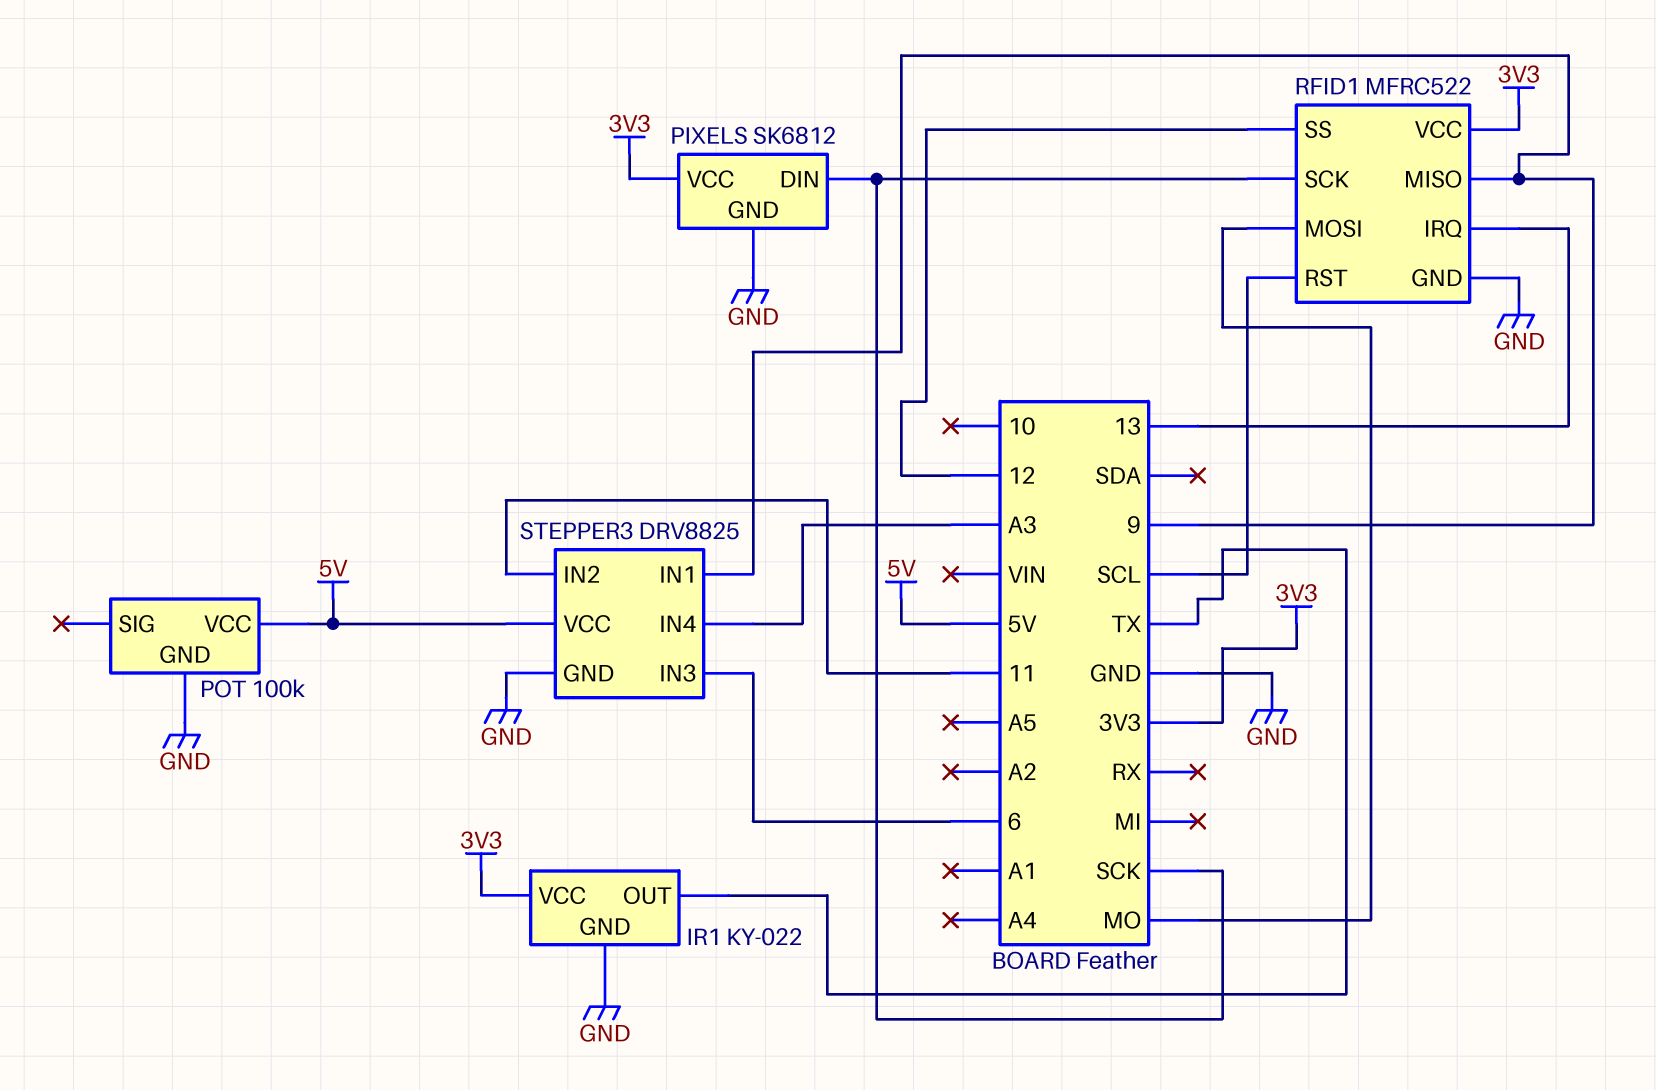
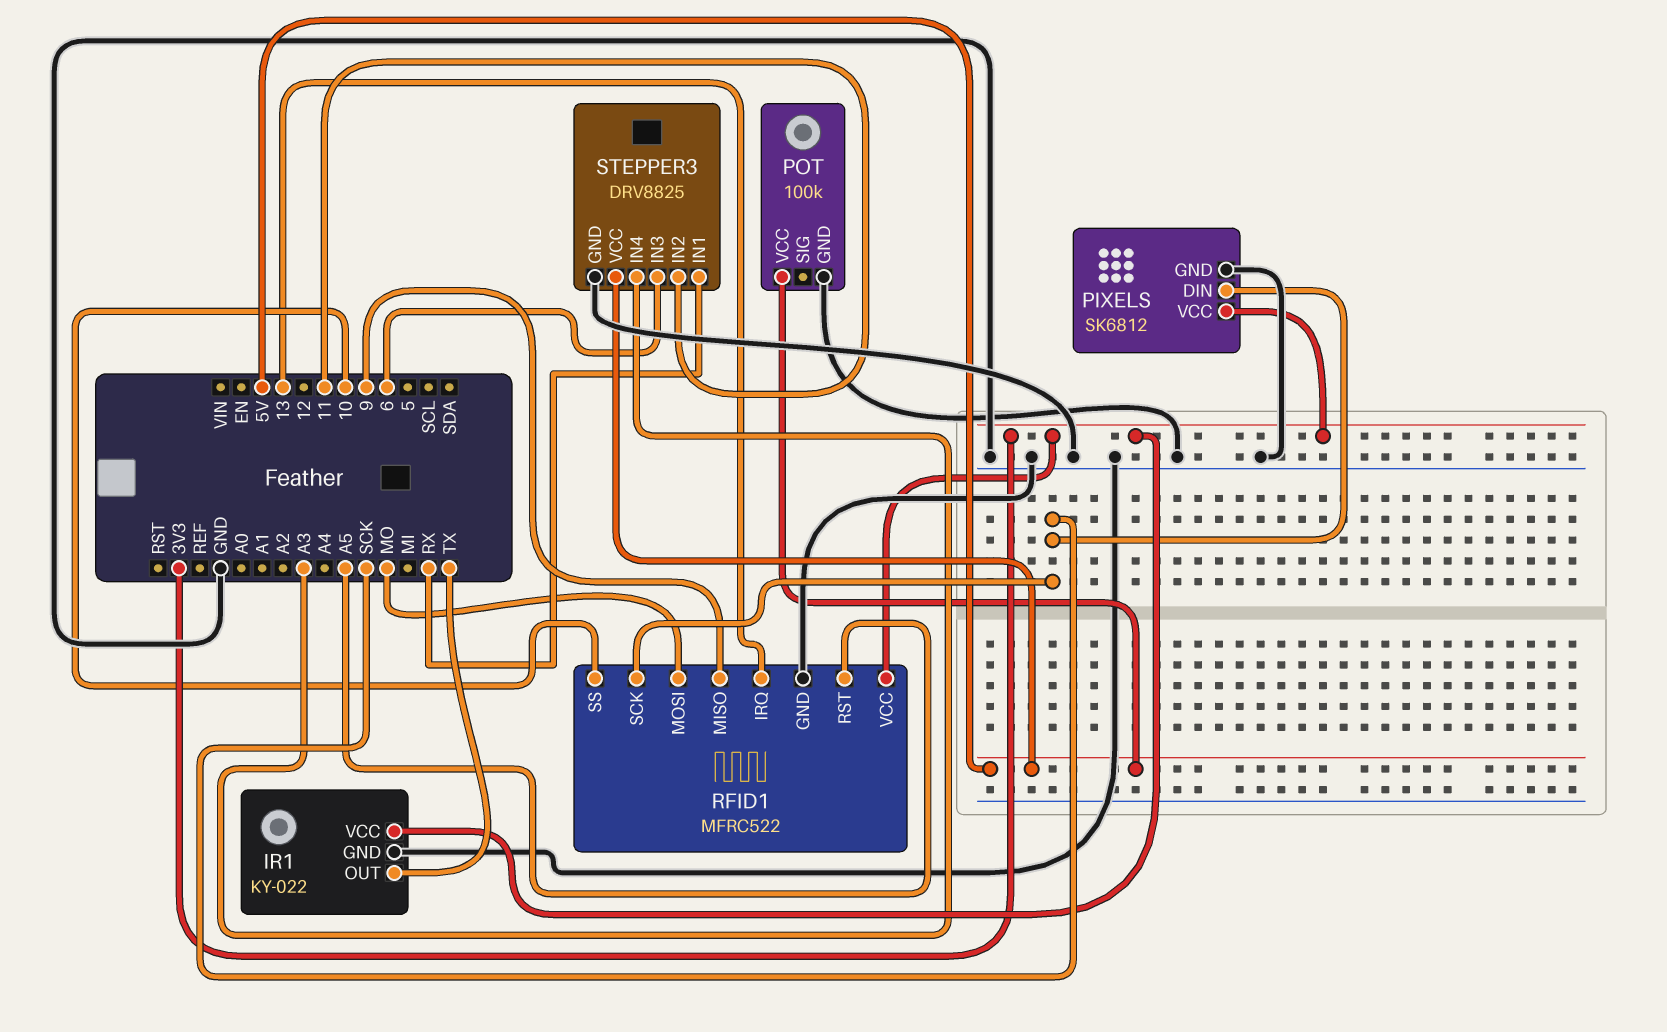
RFID1 pin RST: SCL -> A5
RFID1 pin SS: 12 -> 10
STEPPER3 pin IN1: 9 -> RX

